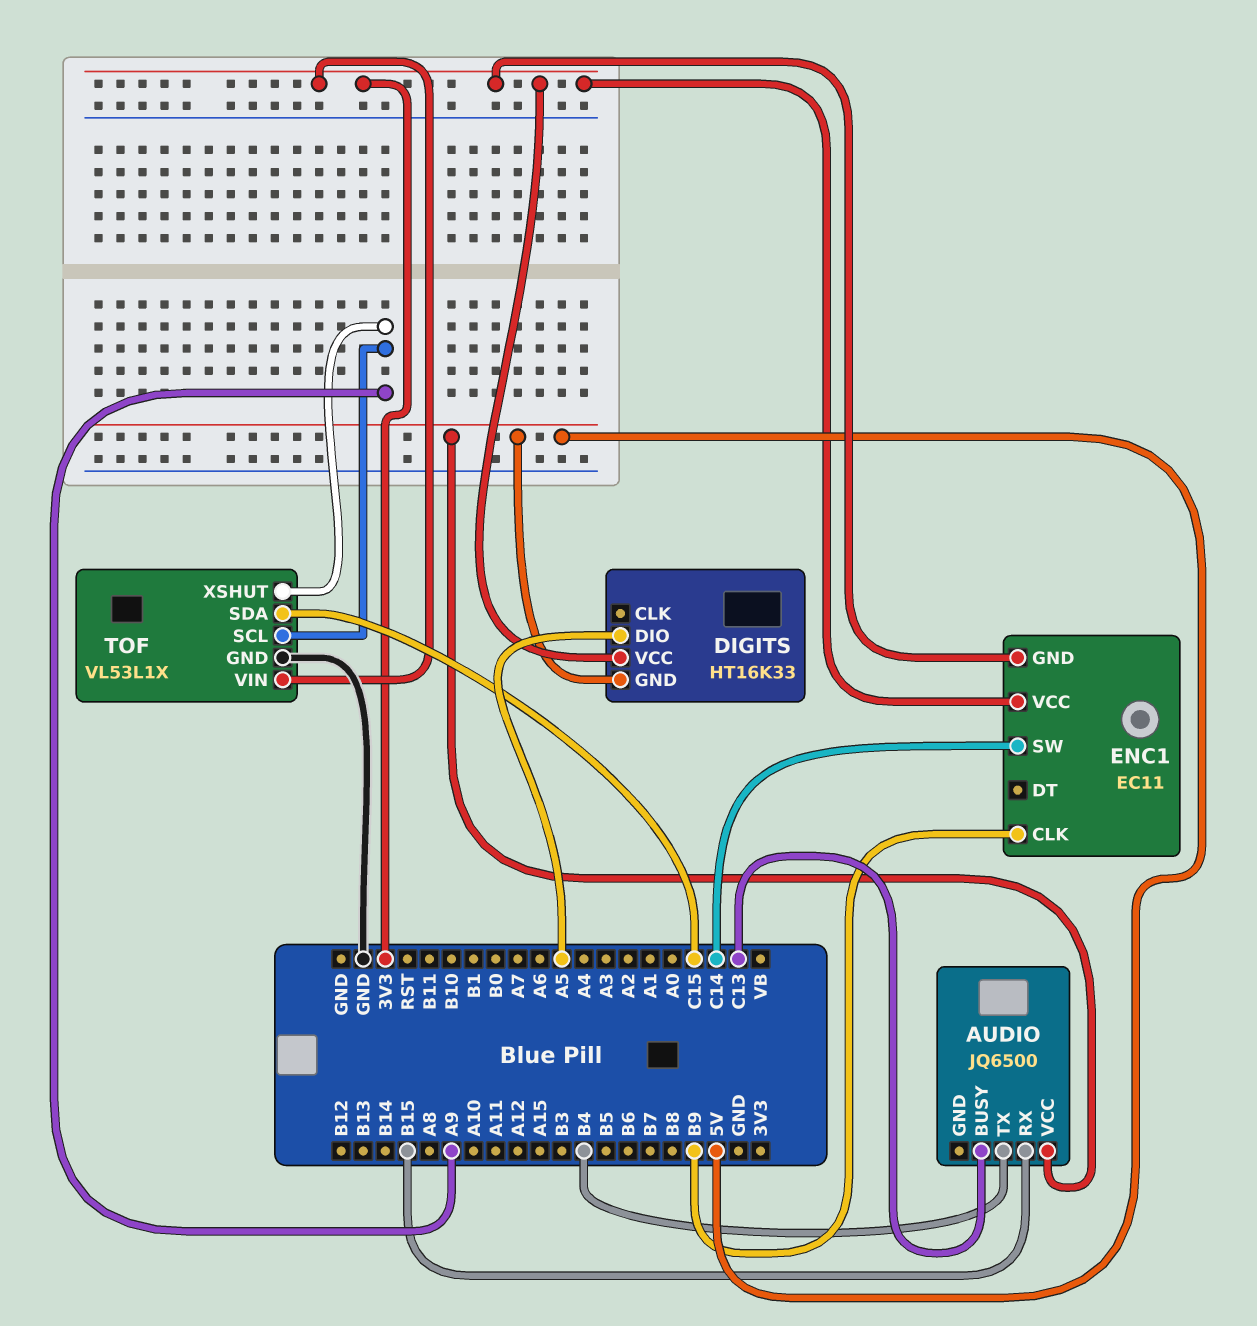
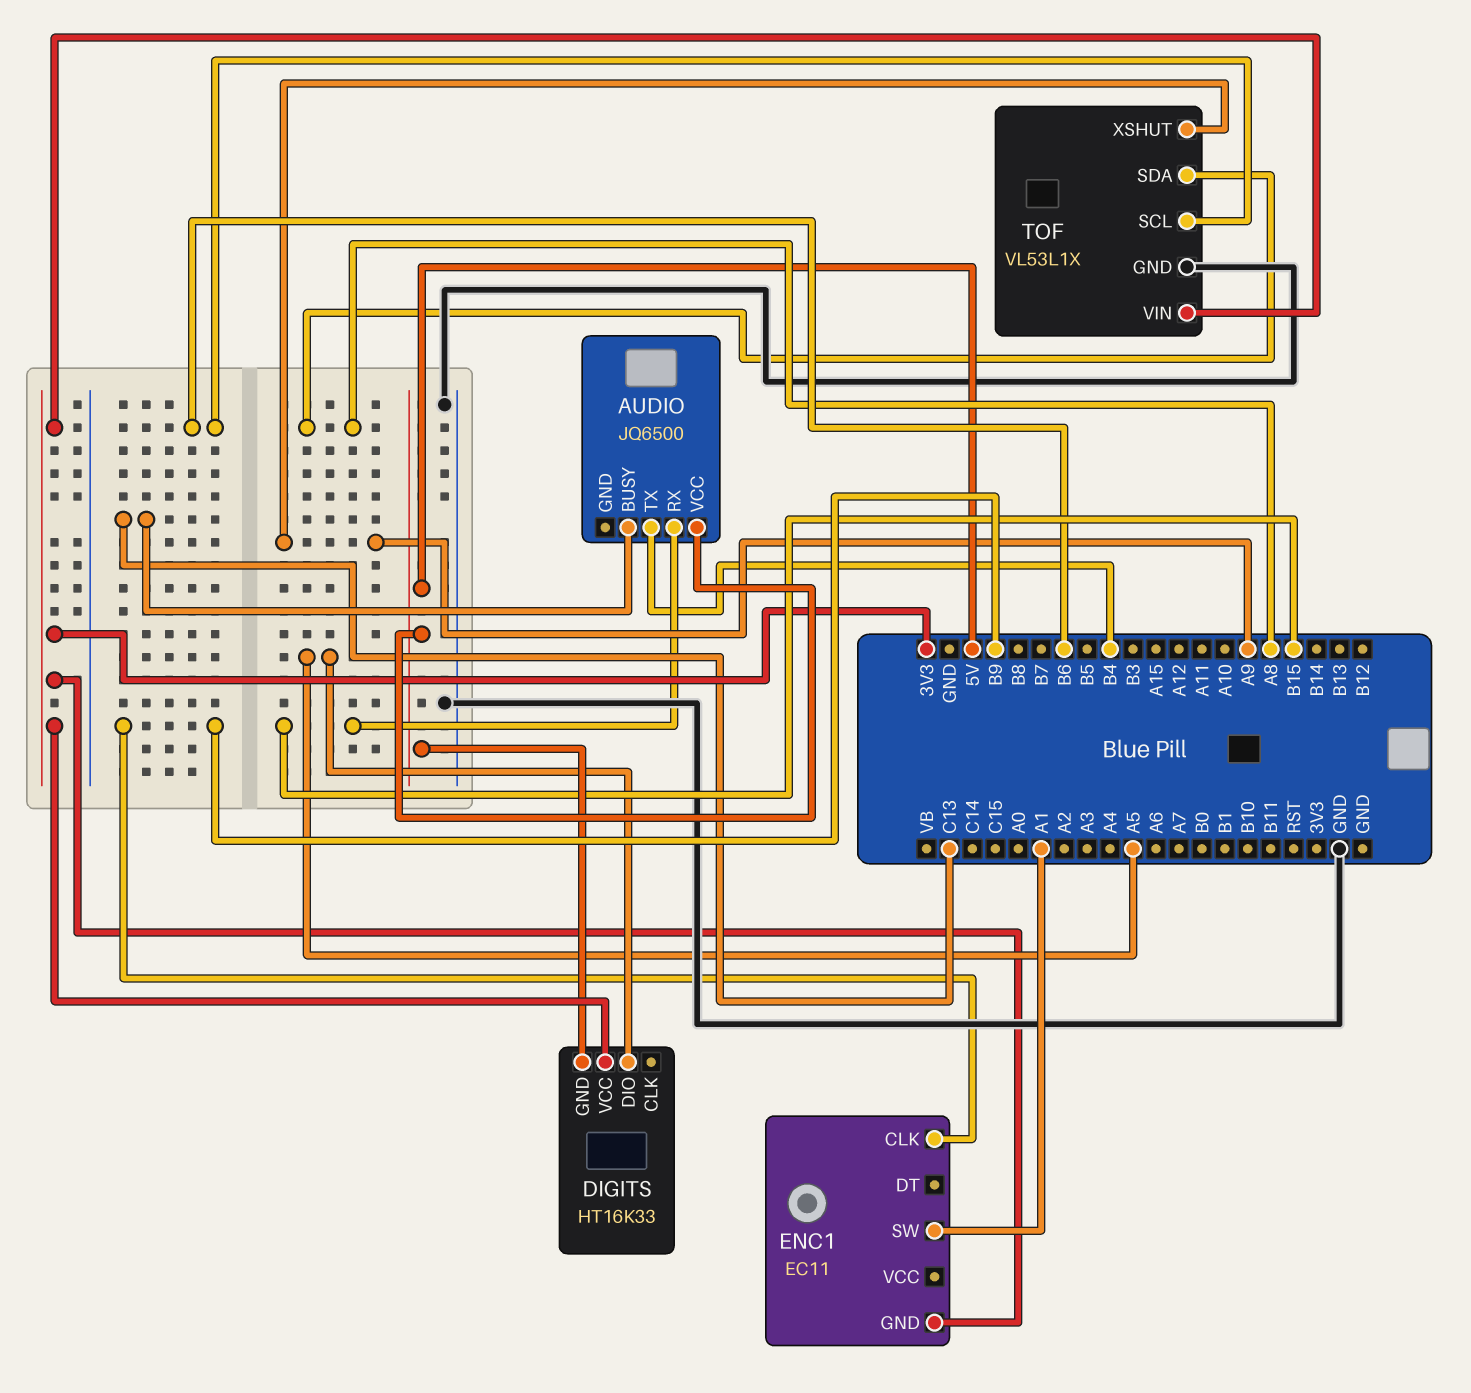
ENC1 pin SW: C14 -> A1
ENC1 pin VCC: 3V3 -> none
TOF pin SCL: A9 -> B6
TOF pin SDA: C15 -> A8

